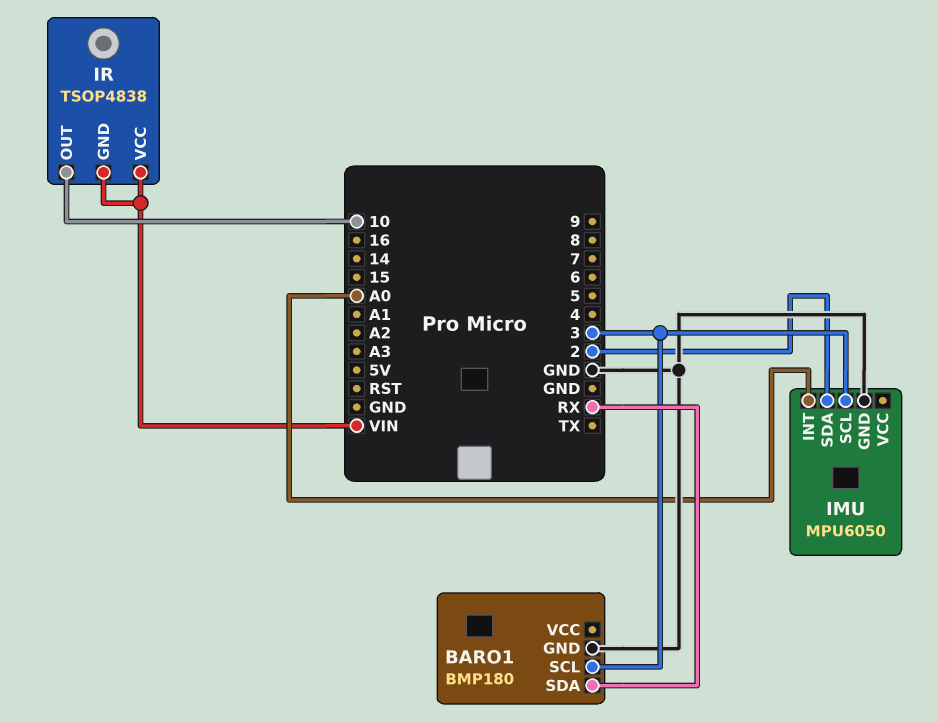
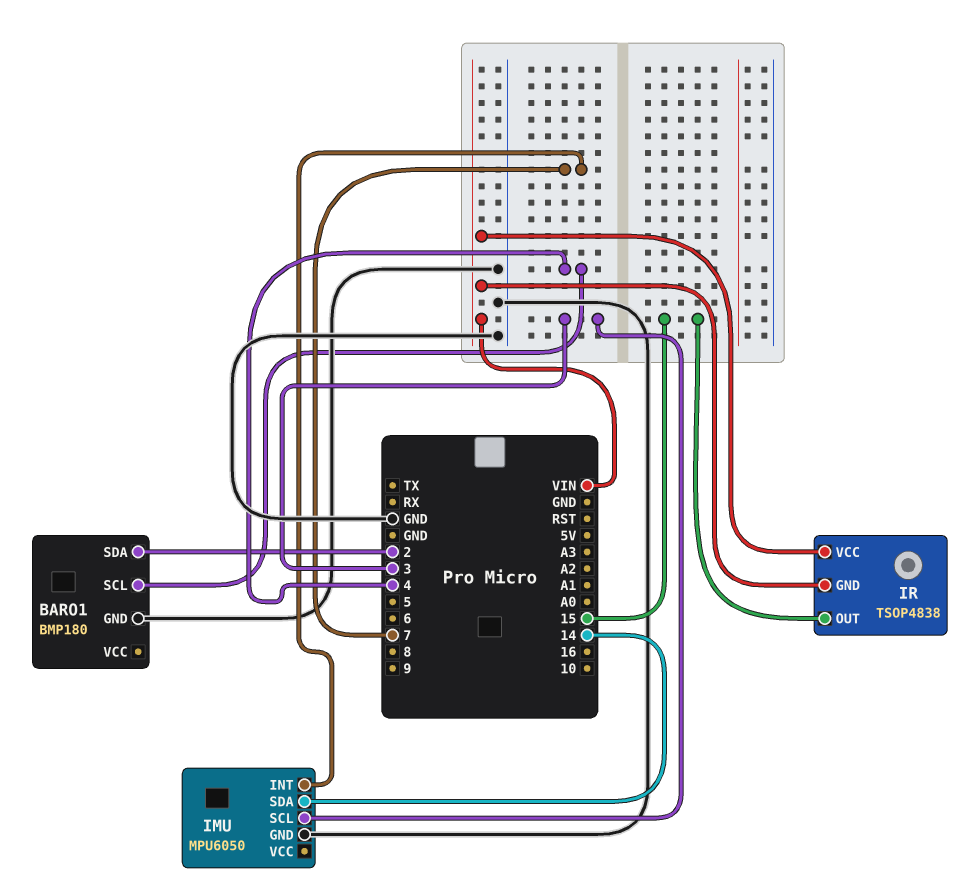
BARO1 pin SCL: 3 -> 4
BARO1 pin SDA: RX -> 2
IMU pin INT: A0 -> 7
IMU pin SDA: 2 -> 14
IR pin OUT: 10 -> 15

